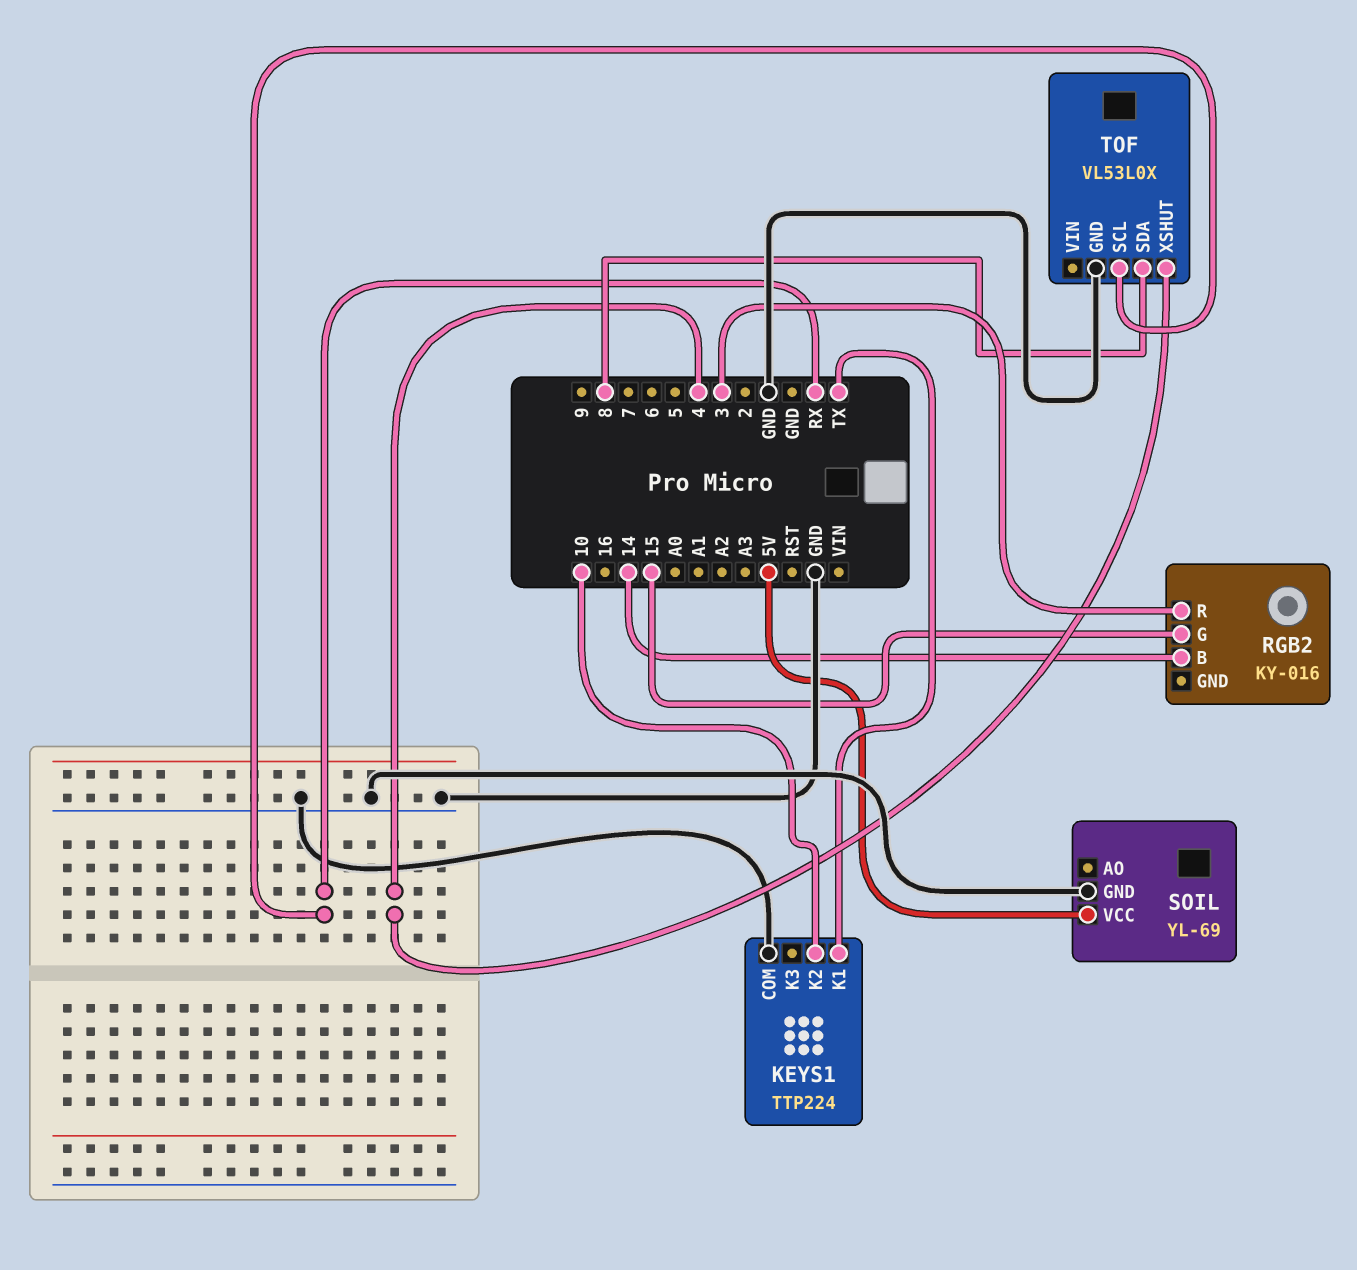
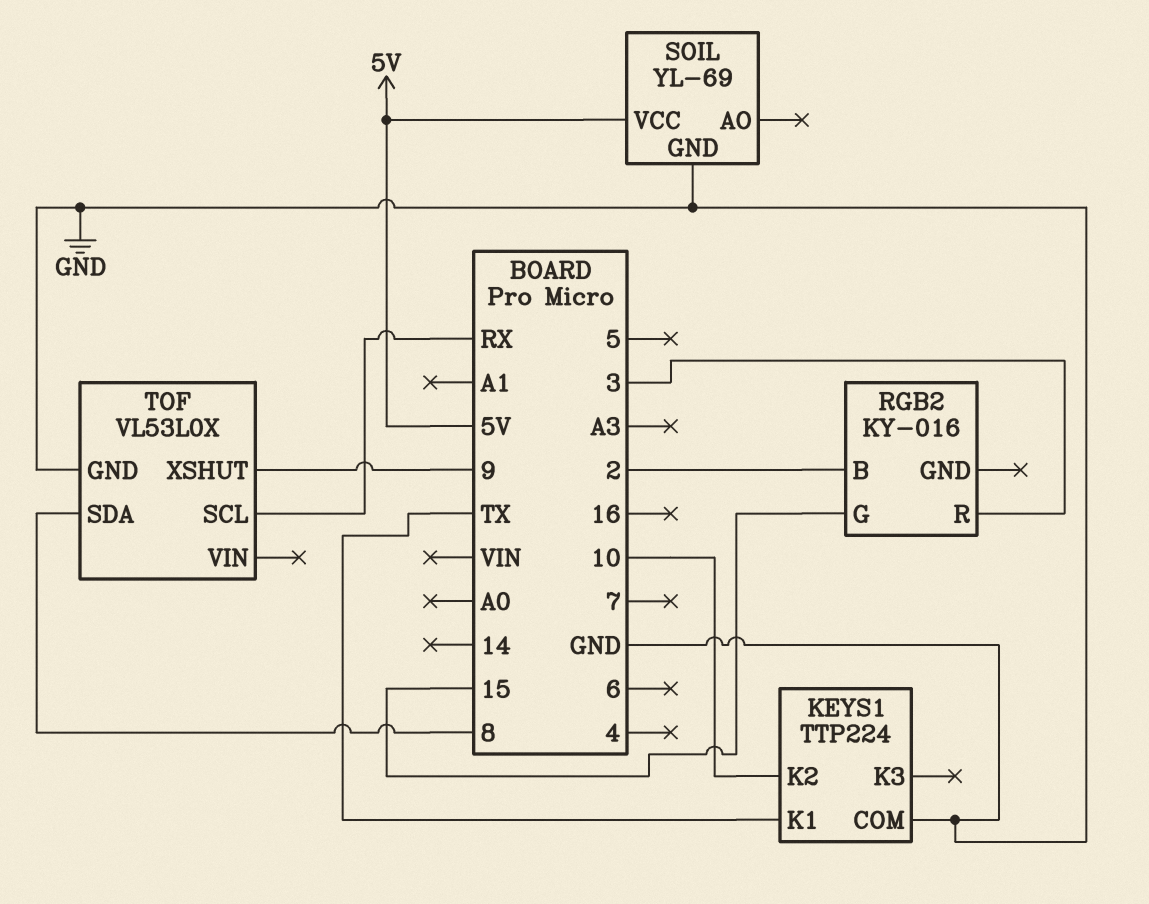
RGB2 pin B: 14 -> 2
TOF pin XSHUT: 4 -> 9

